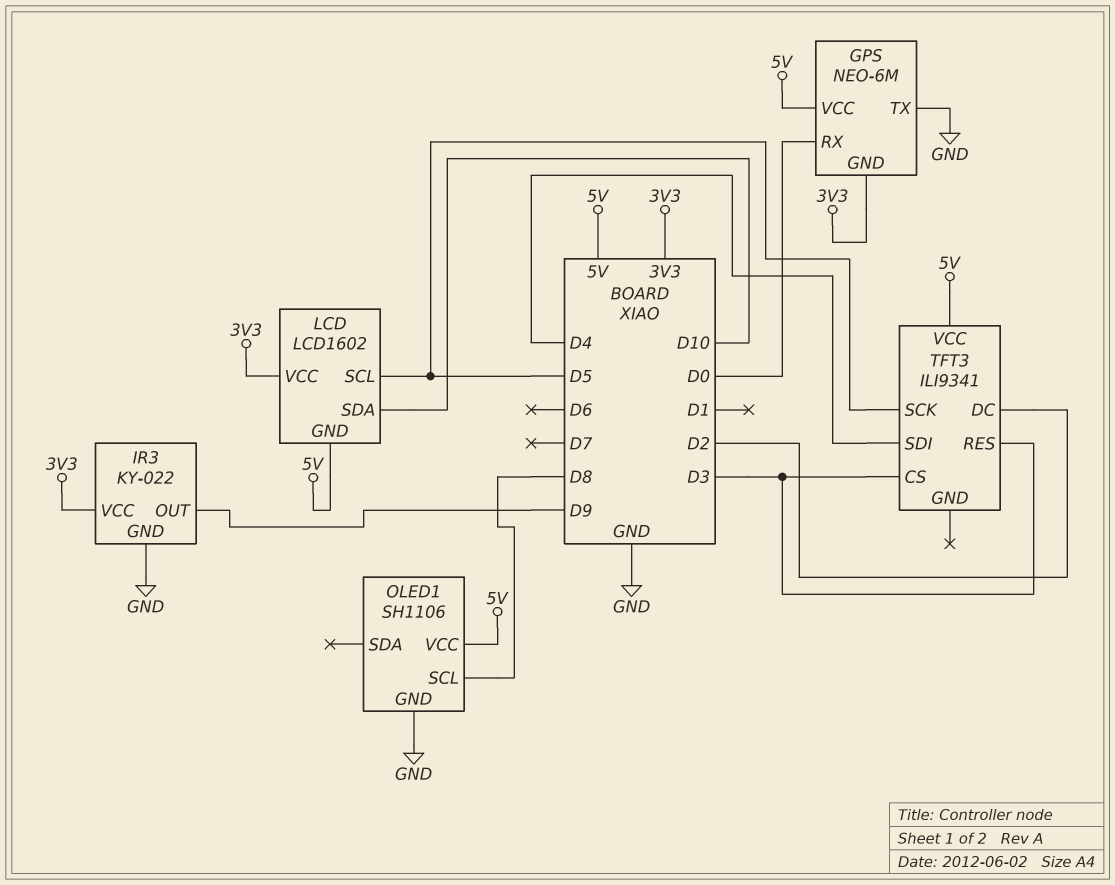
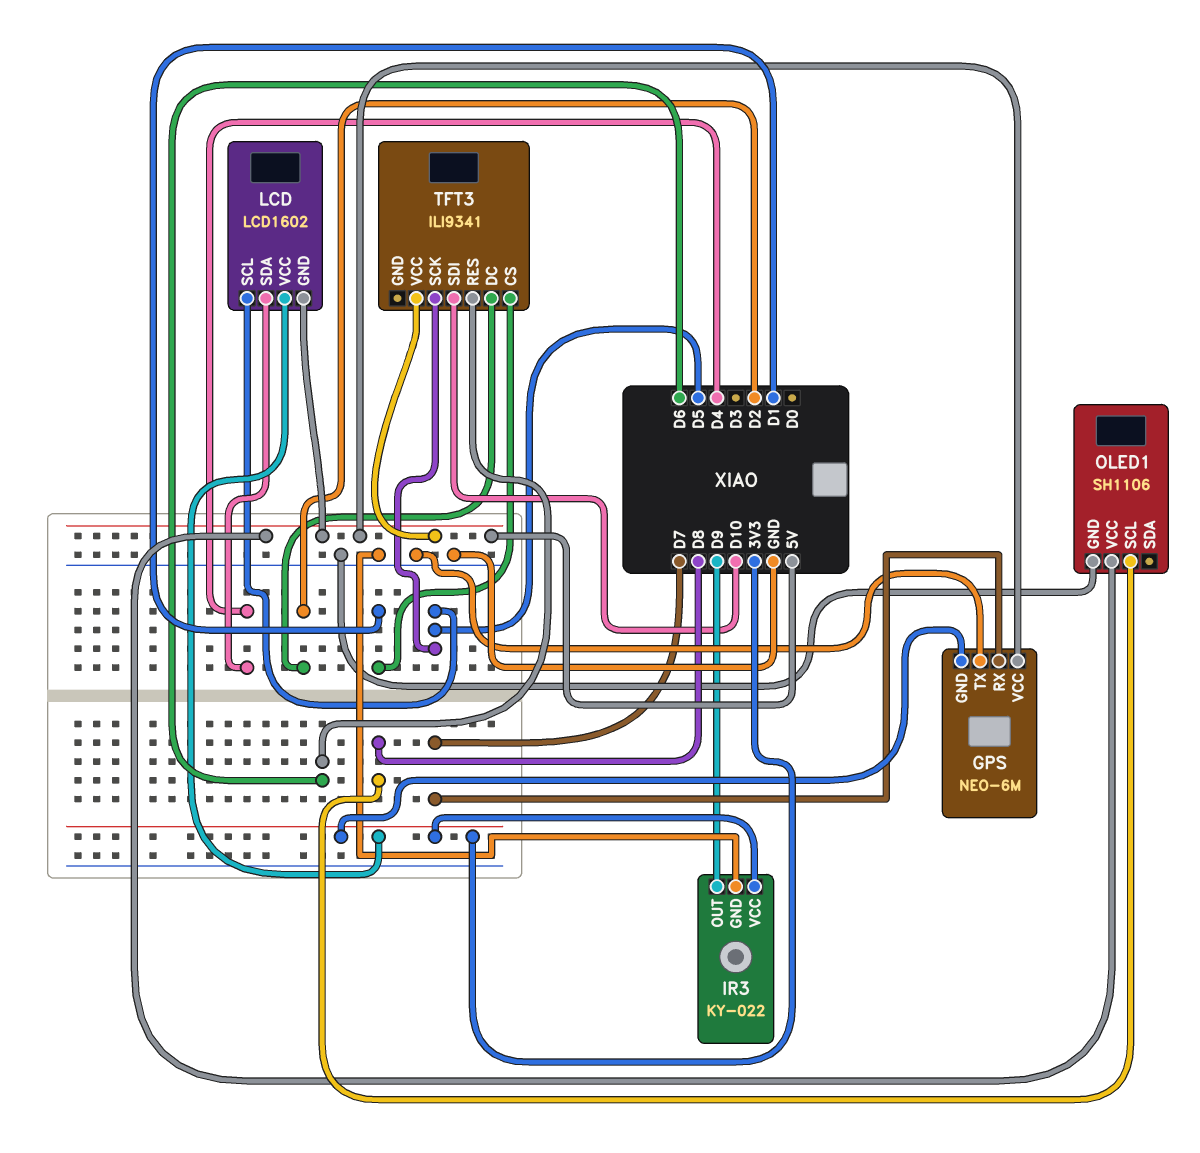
GPS pin RX: D0 -> D7
LCD pin SDA: D10 -> D4
TFT3 pin CS: D3 -> D1
TFT3 pin RES: D3 -> D6
TFT3 pin SDI: D4 -> D10

